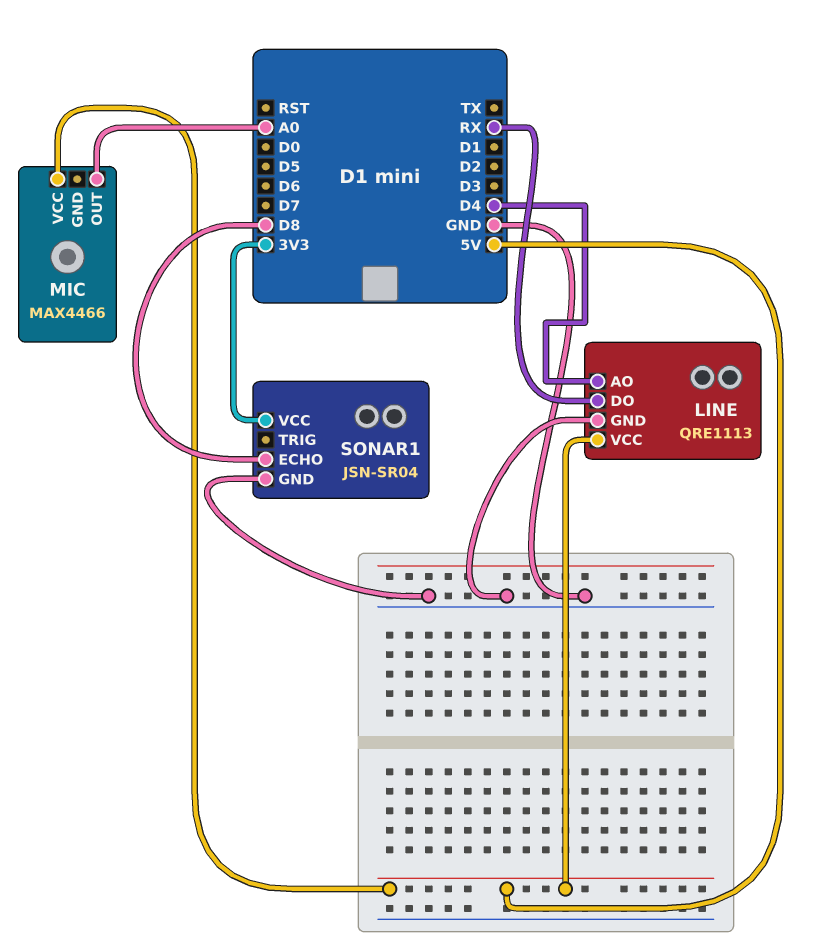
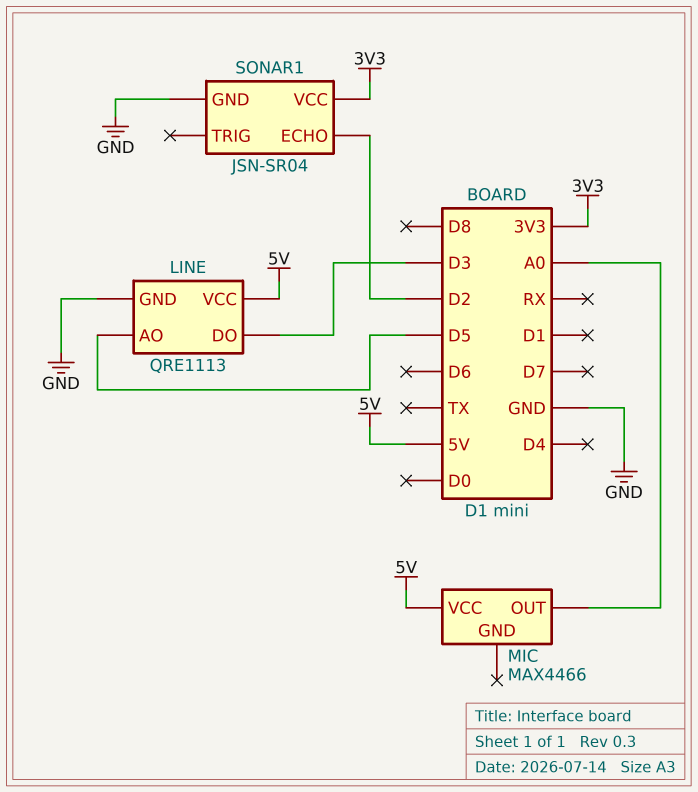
LINE pin AO: D4 -> D5
LINE pin DO: RX -> D3
SONAR1 pin ECHO: D8 -> D2

